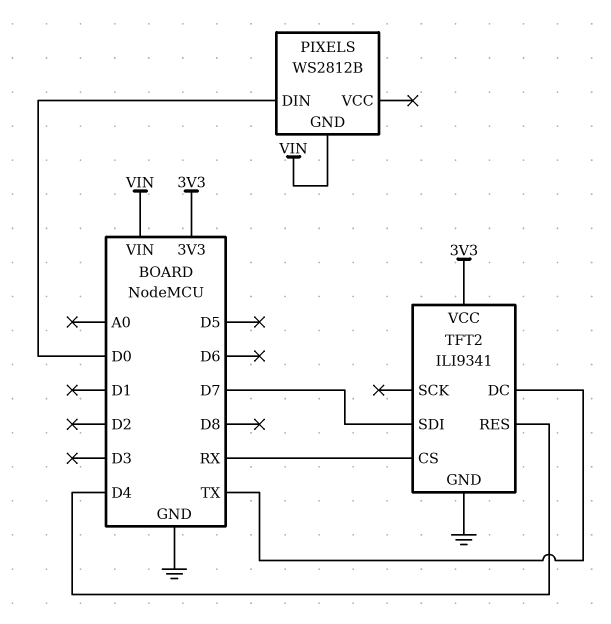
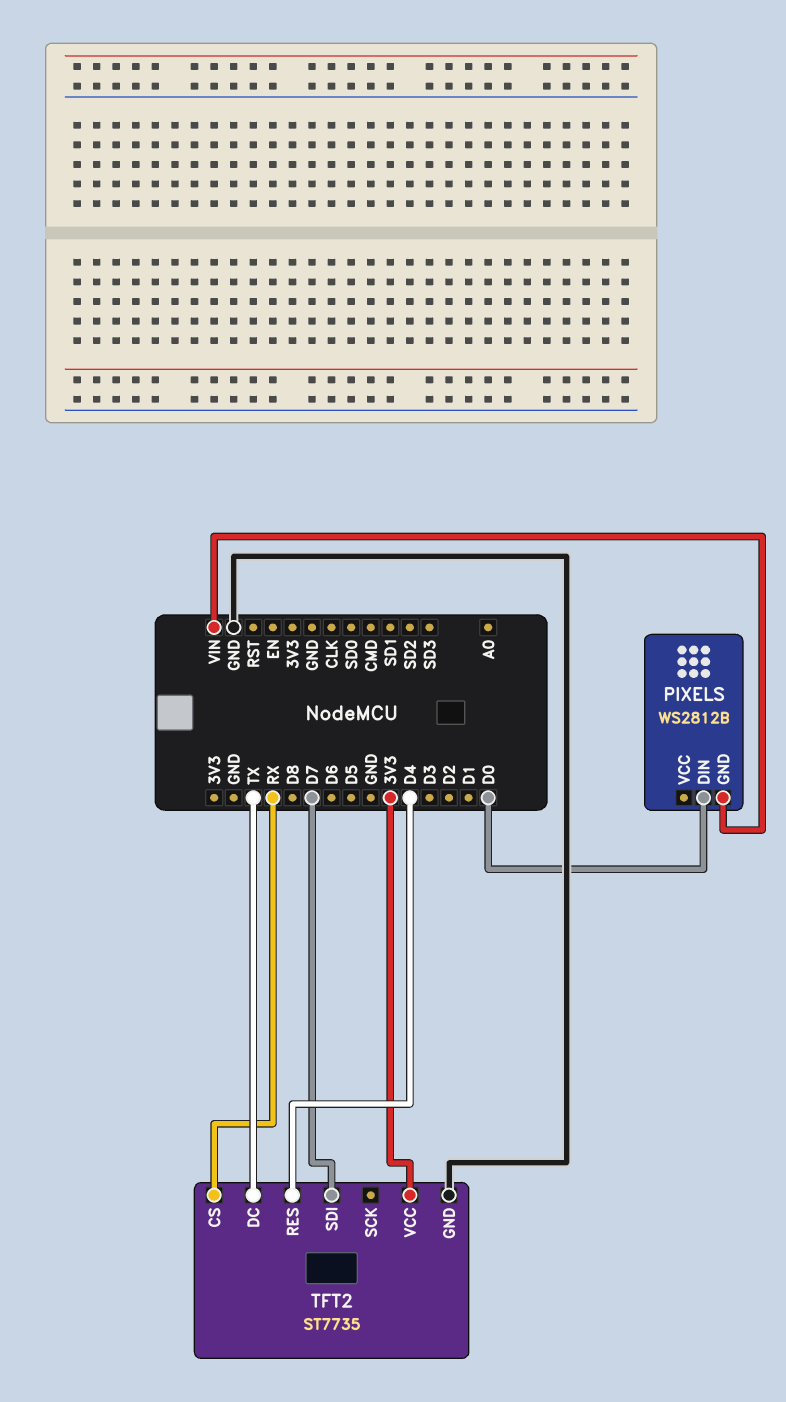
TFT2: ILI9341 -> ST7735

